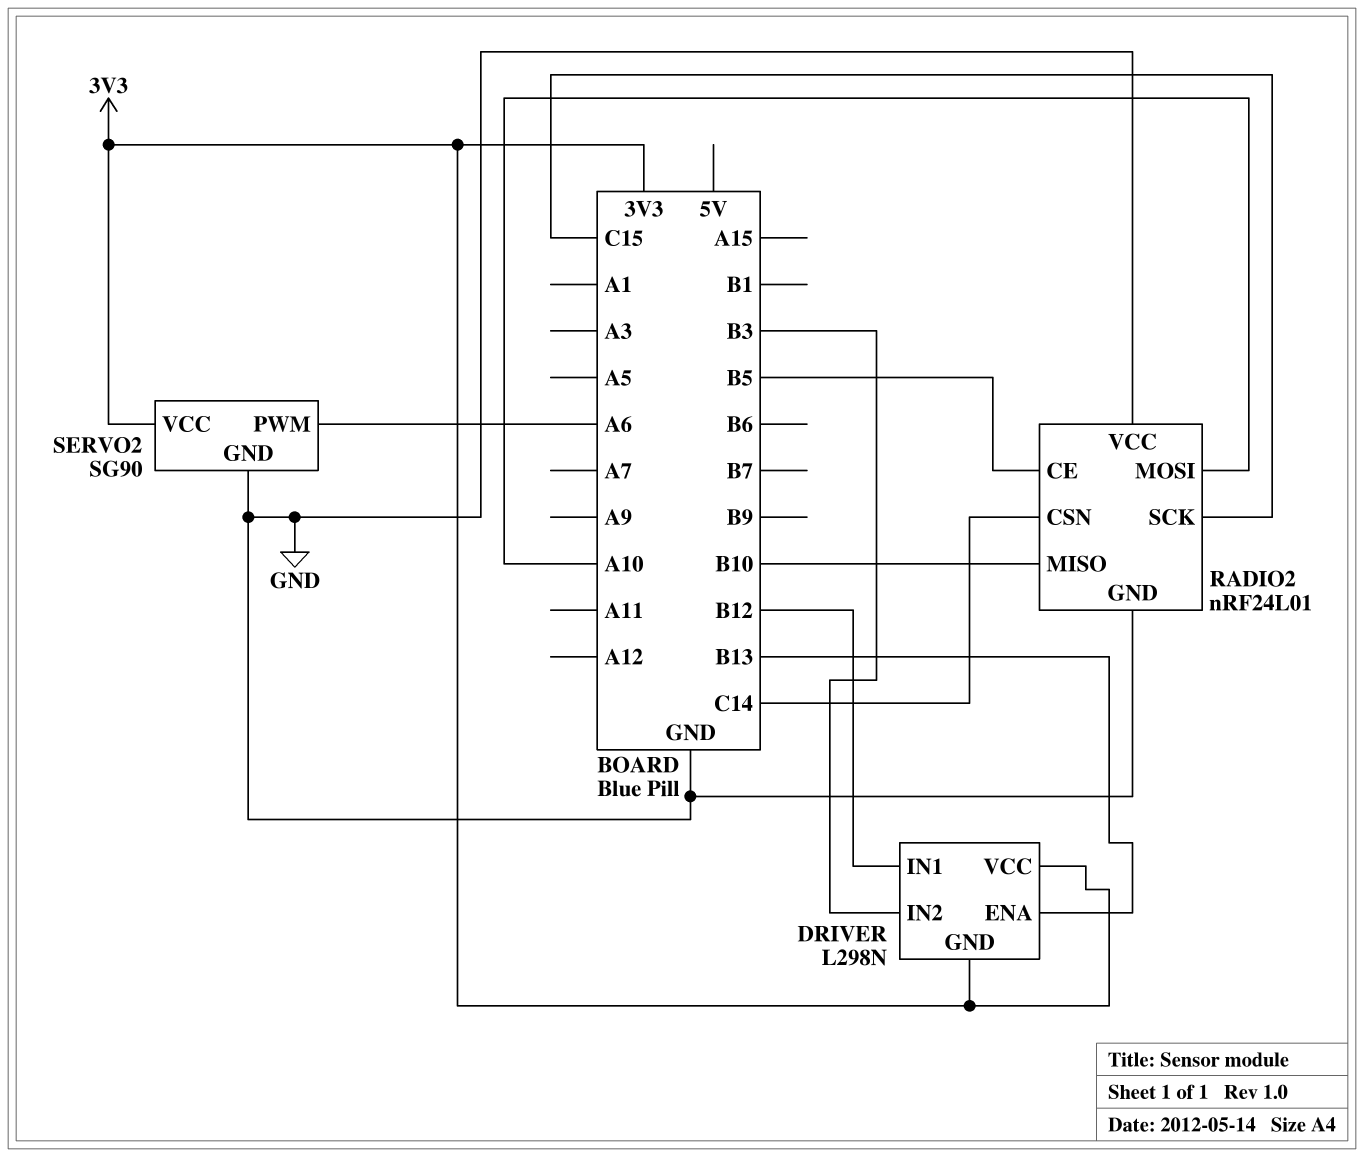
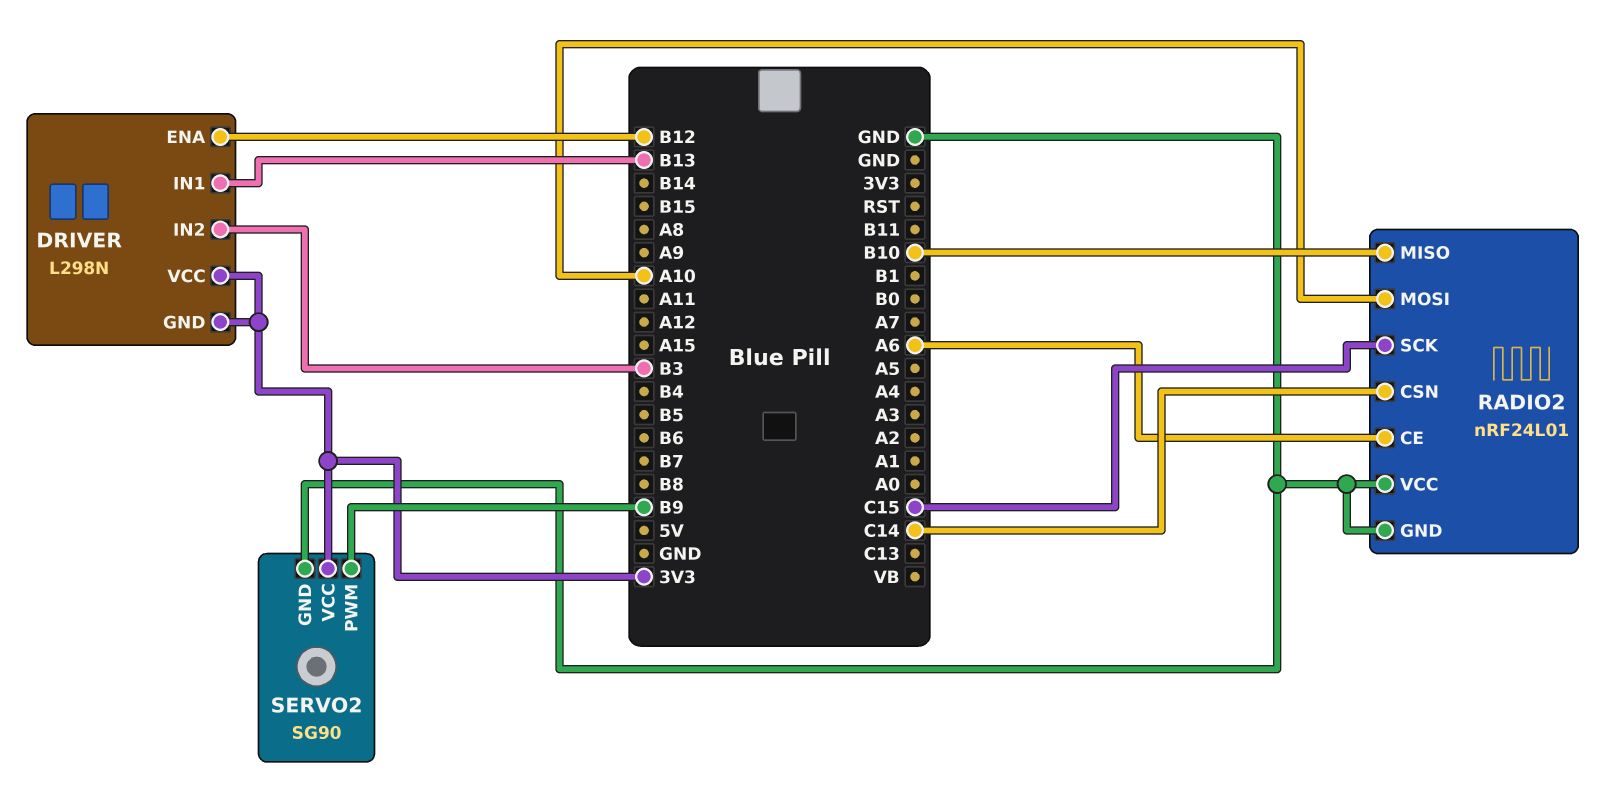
DRIVER pin ENA: B13 -> B12
DRIVER pin IN1: B12 -> B13
RADIO2 pin CE: B5 -> A6
SERVO2 pin PWM: A6 -> B9

